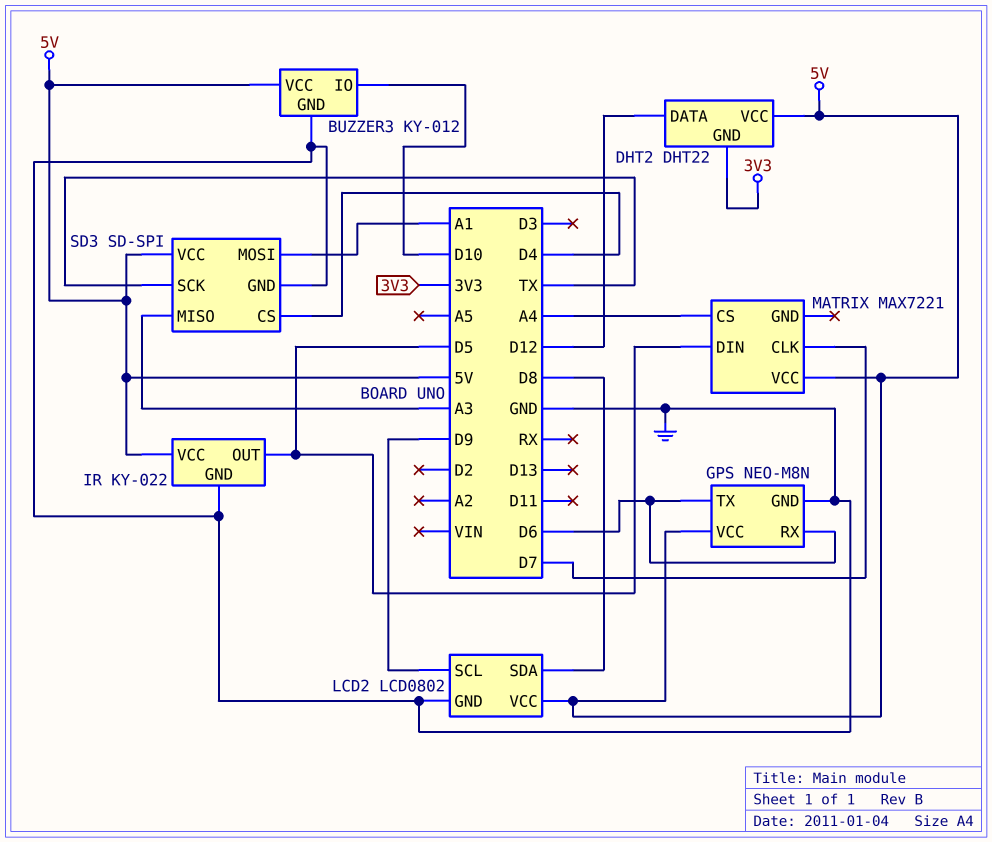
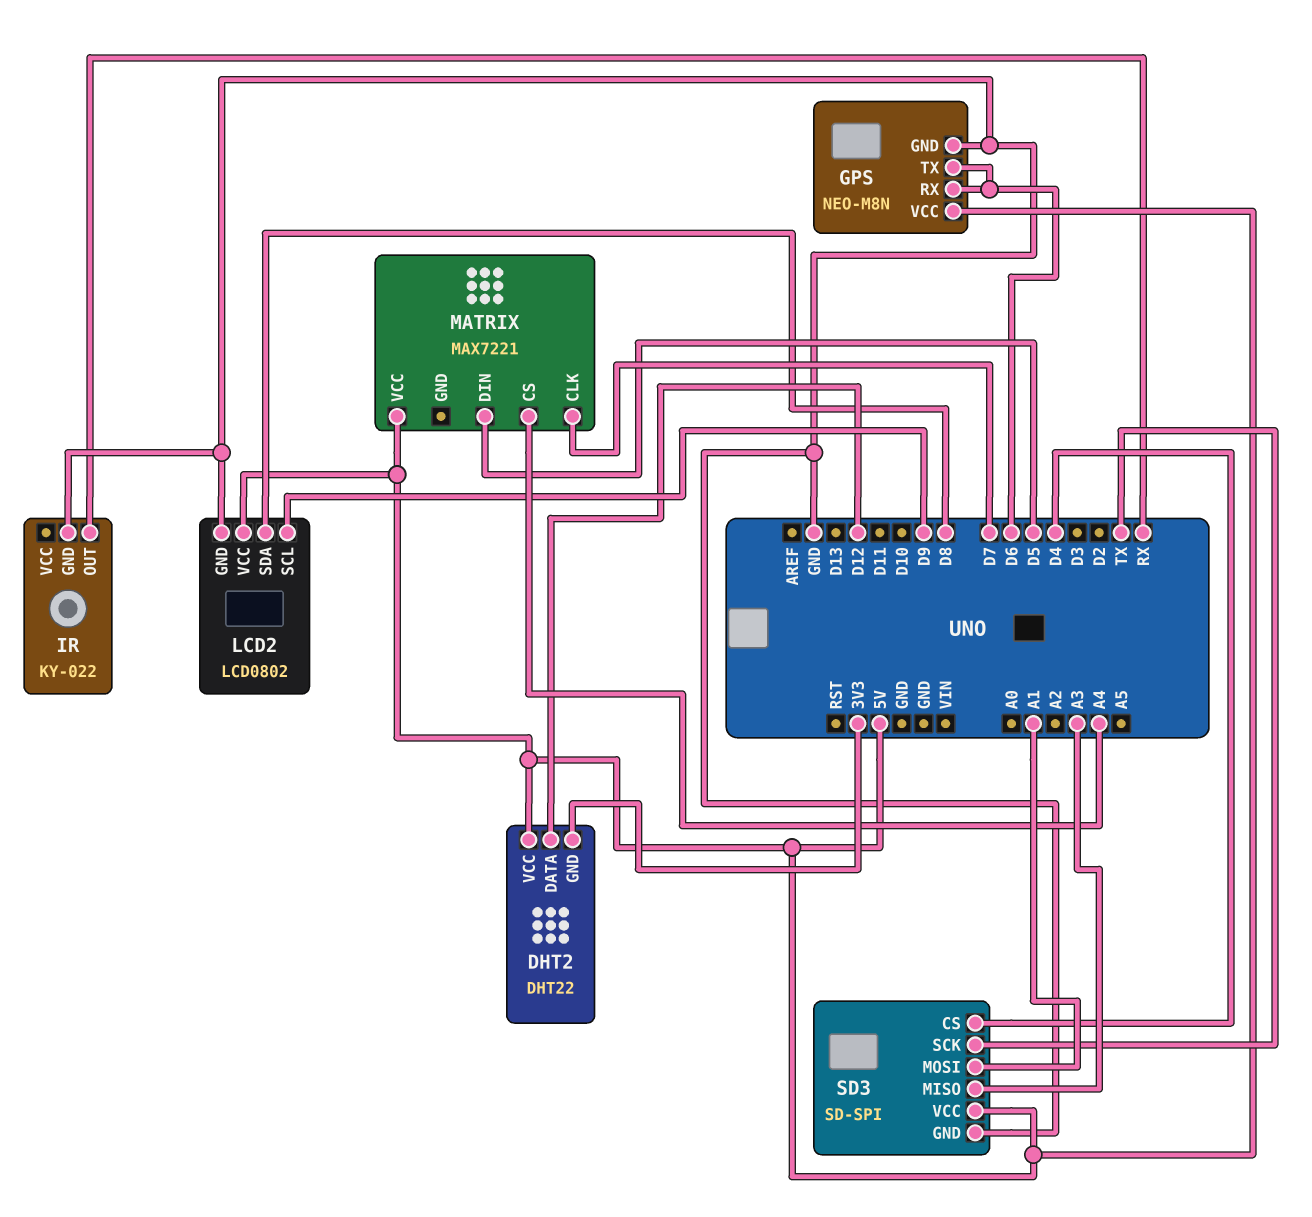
BUZZER3: KY-012 -> none
BUZZER3 pin GND: GND -> none
BUZZER3 pin IO: D10 -> none
BUZZER3 pin VCC: 5V -> none
IR pin OUT: D5 -> RX
IR pin VCC: 5V -> none

